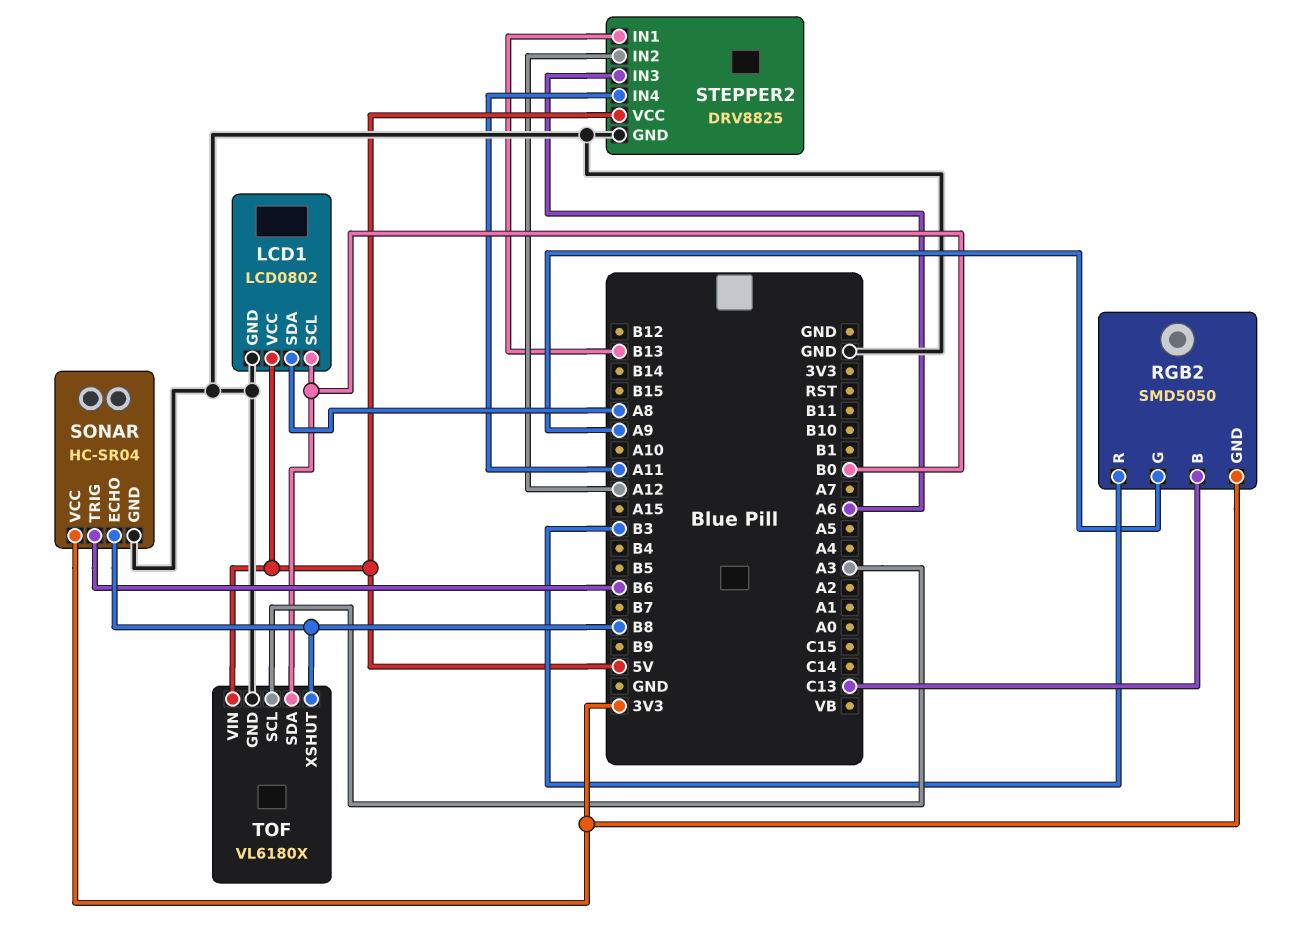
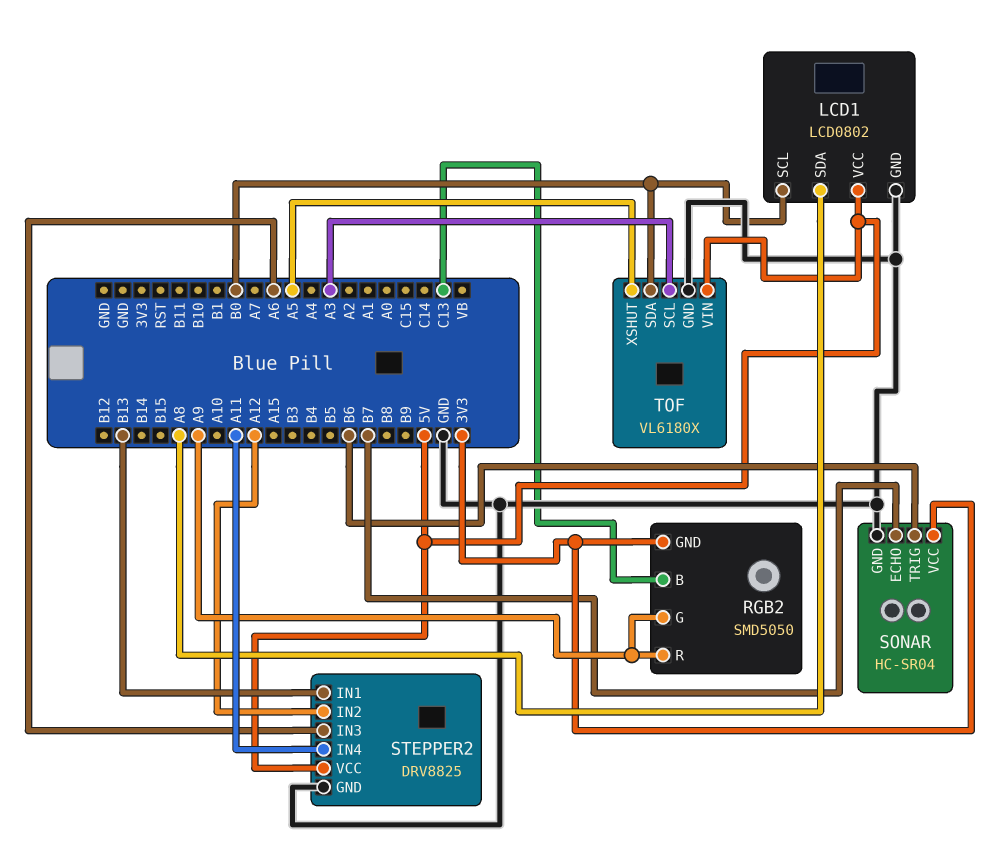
RGB2 pin R: B3 -> A9
SONAR pin ECHO: B8 -> B7
TOF pin XSHUT: B8 -> A5

